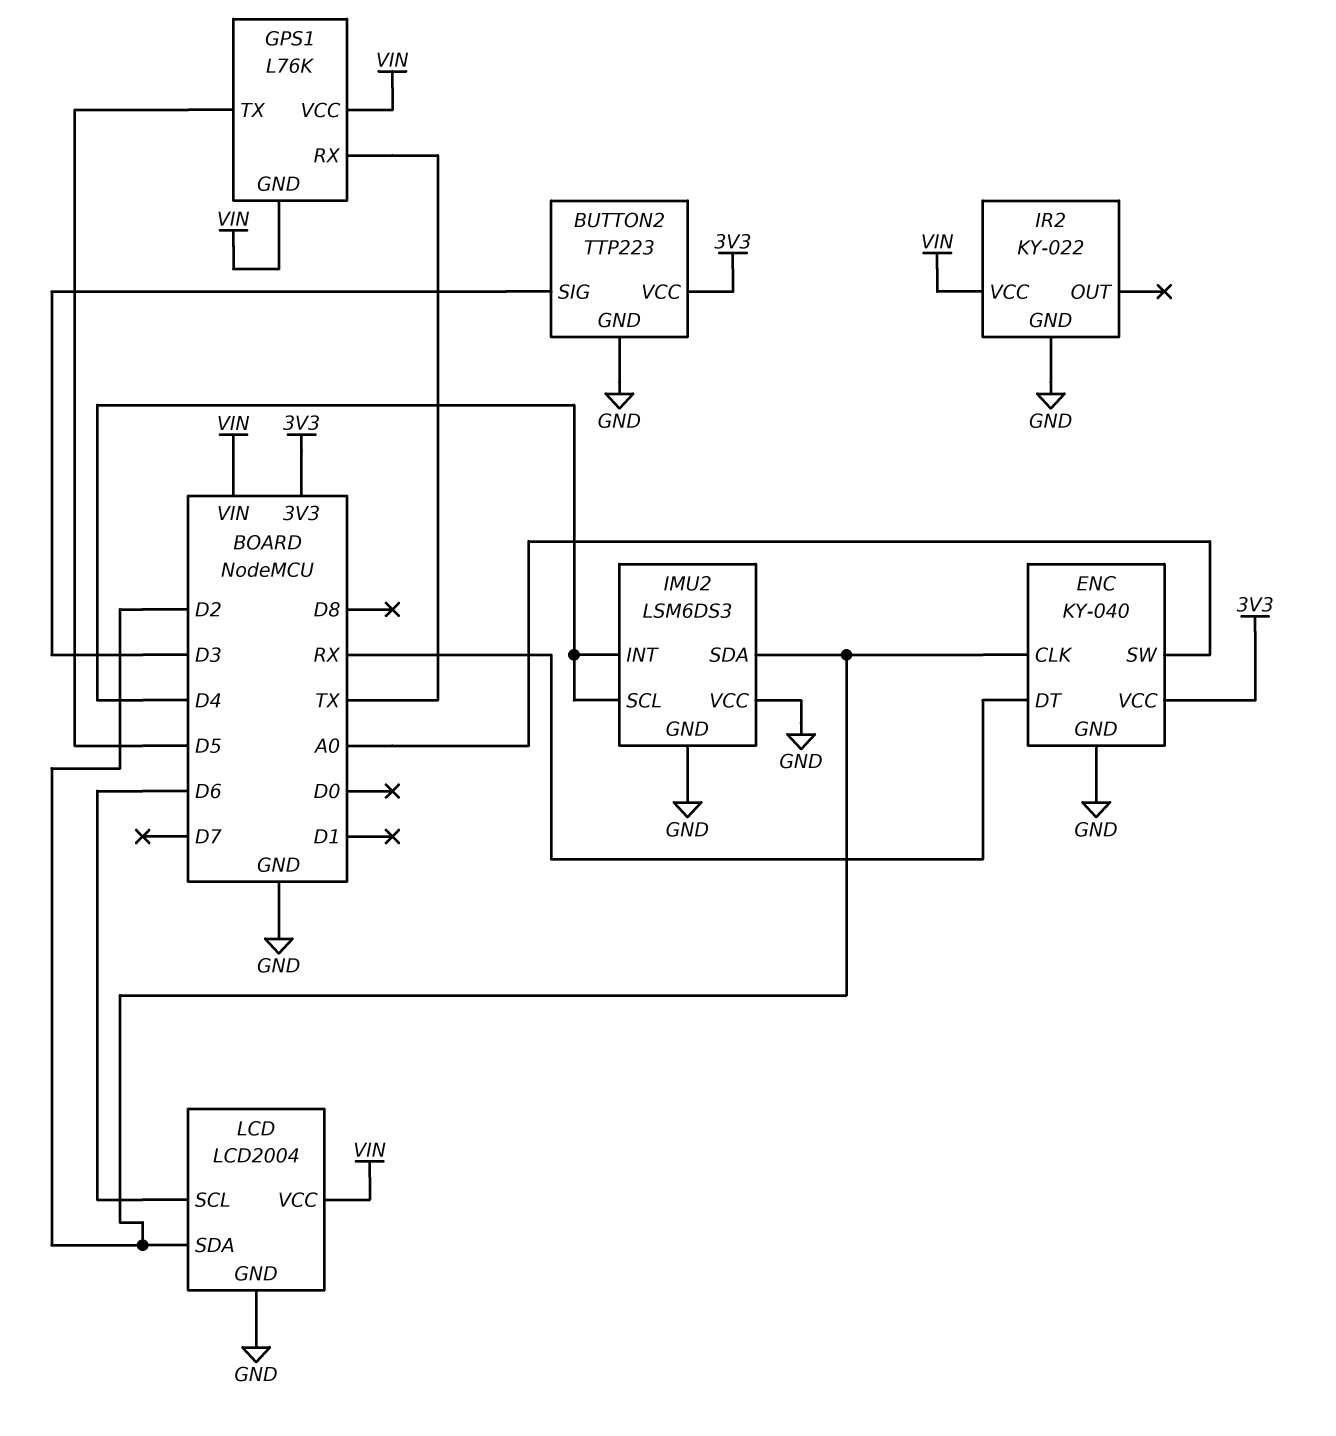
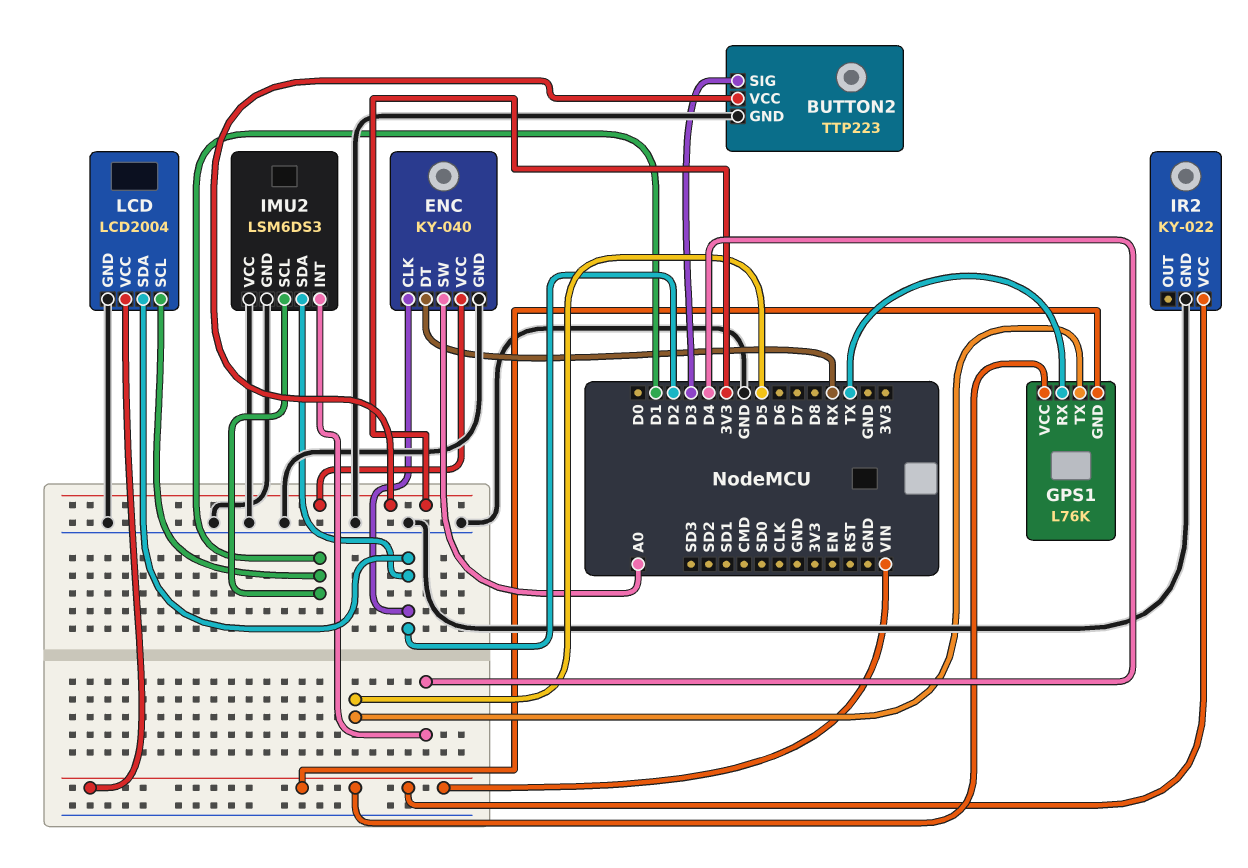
IMU2 pin SCL: D4 -> D1
LCD pin SCL: D6 -> D1

